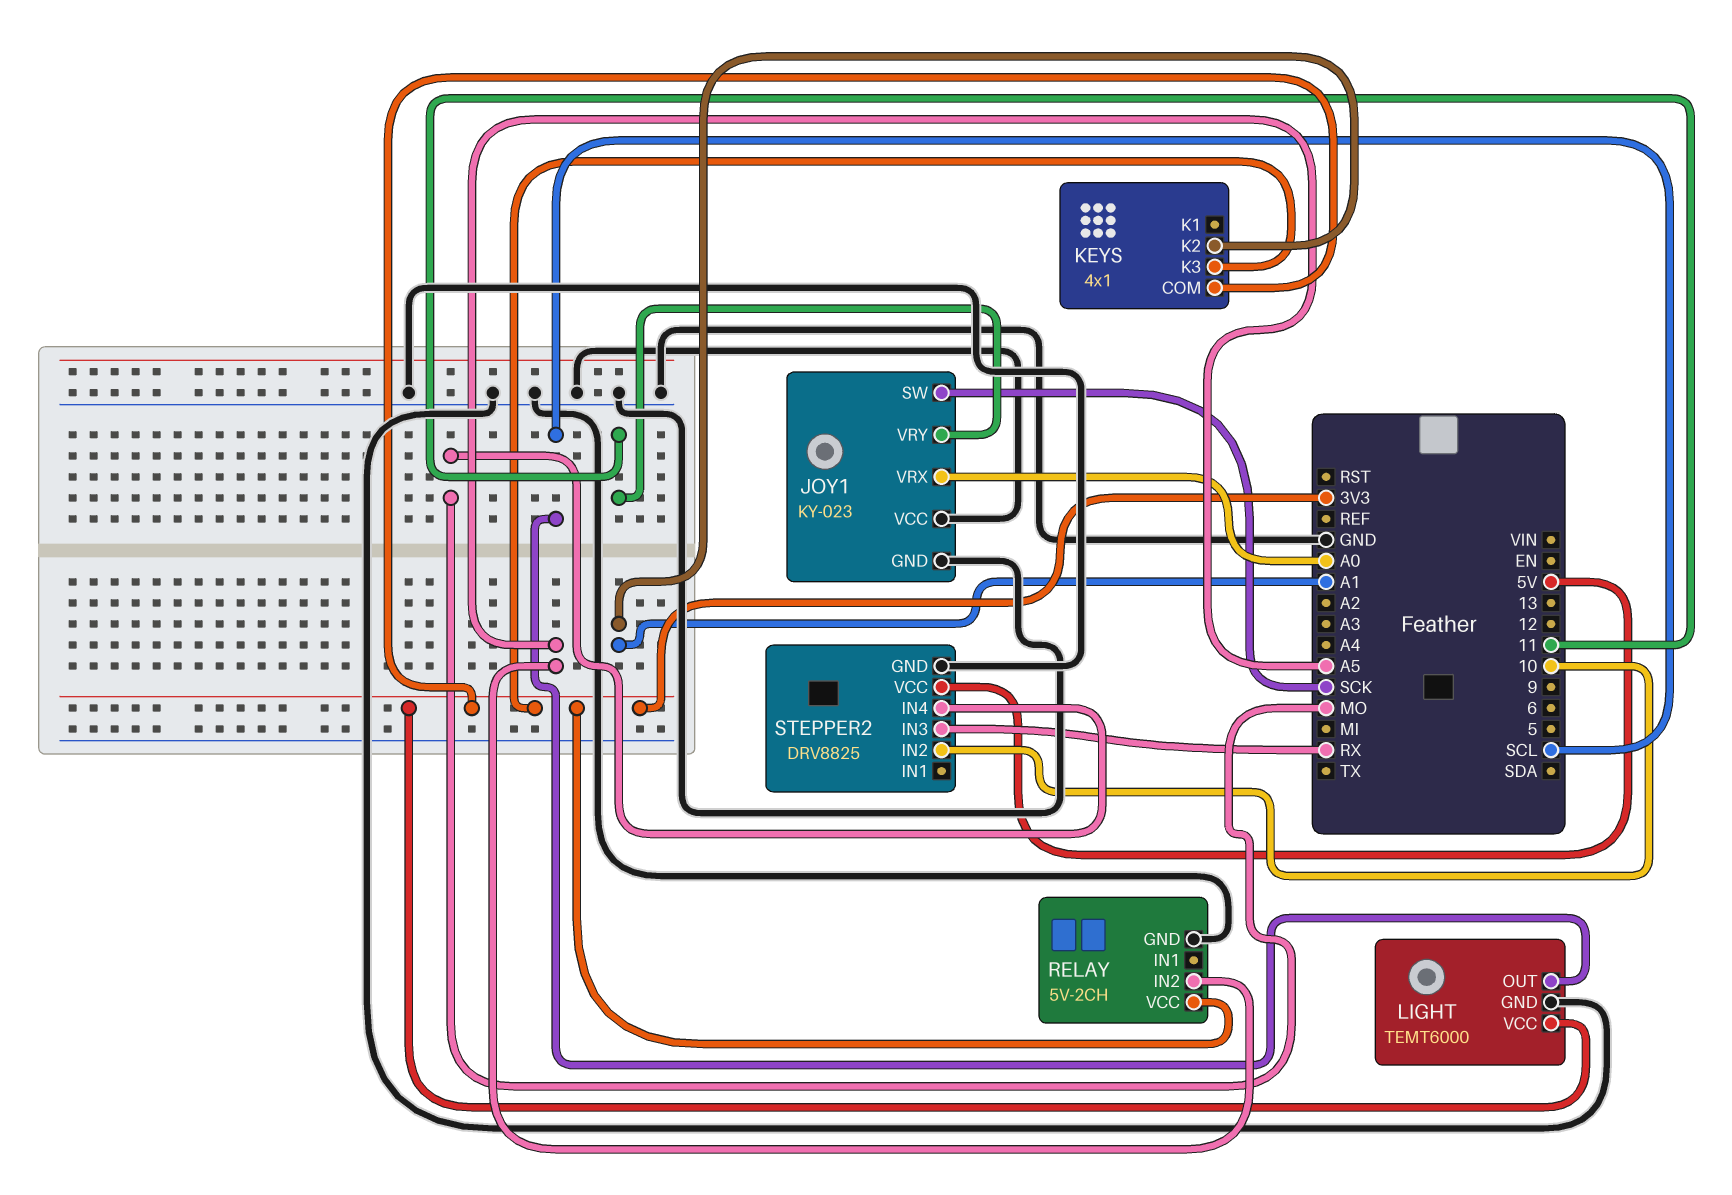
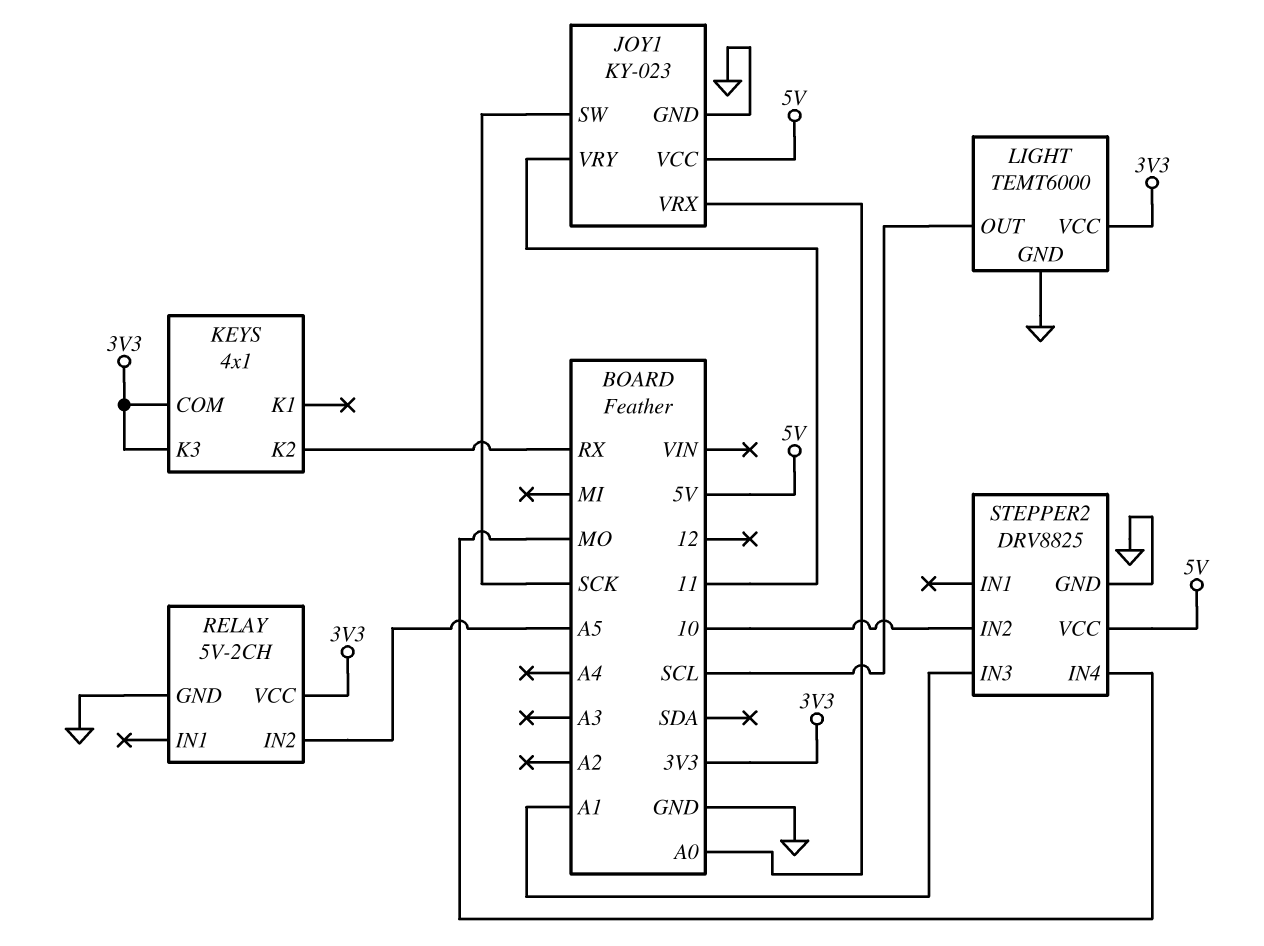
JOY1 pin VCC: GND -> 5V
KEYS pin K2: A1 -> RX
STEPPER2 pin IN3: RX -> A1

